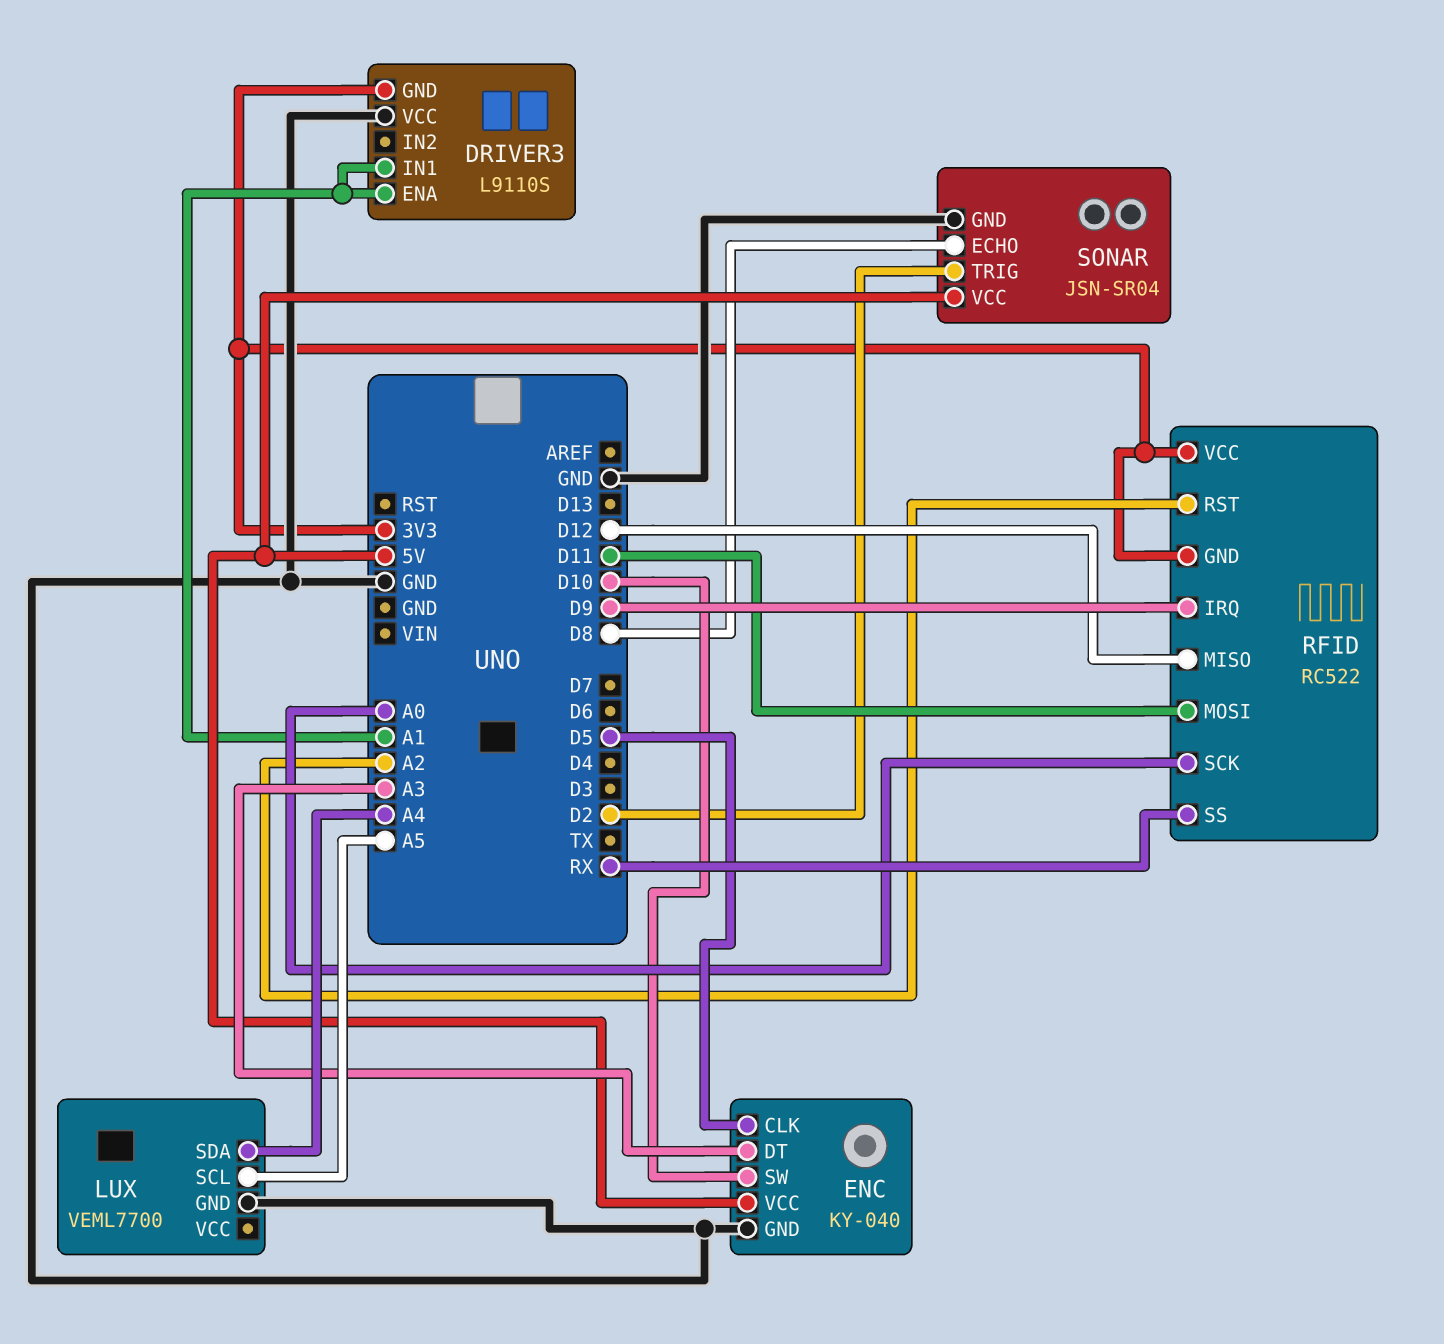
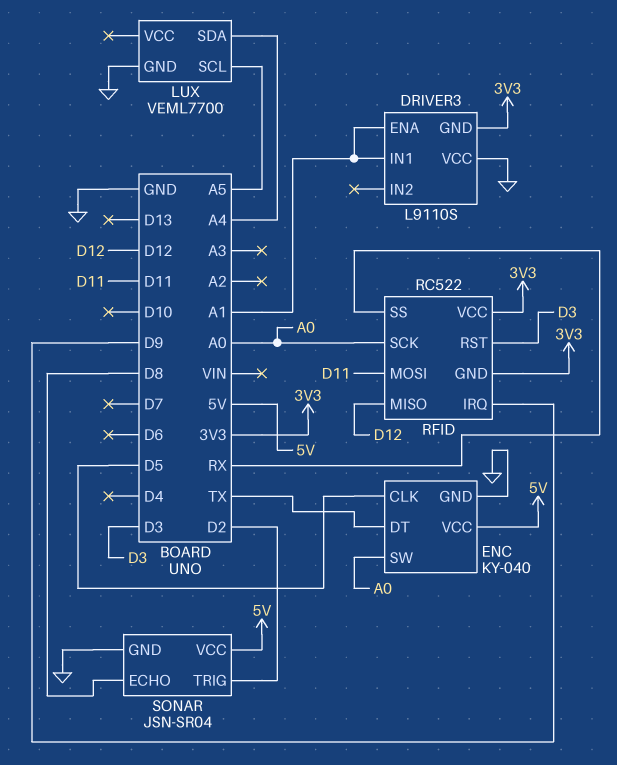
ENC pin DT: A3 -> TX
ENC pin SW: D10 -> A0
RFID pin RST: A2 -> D3

